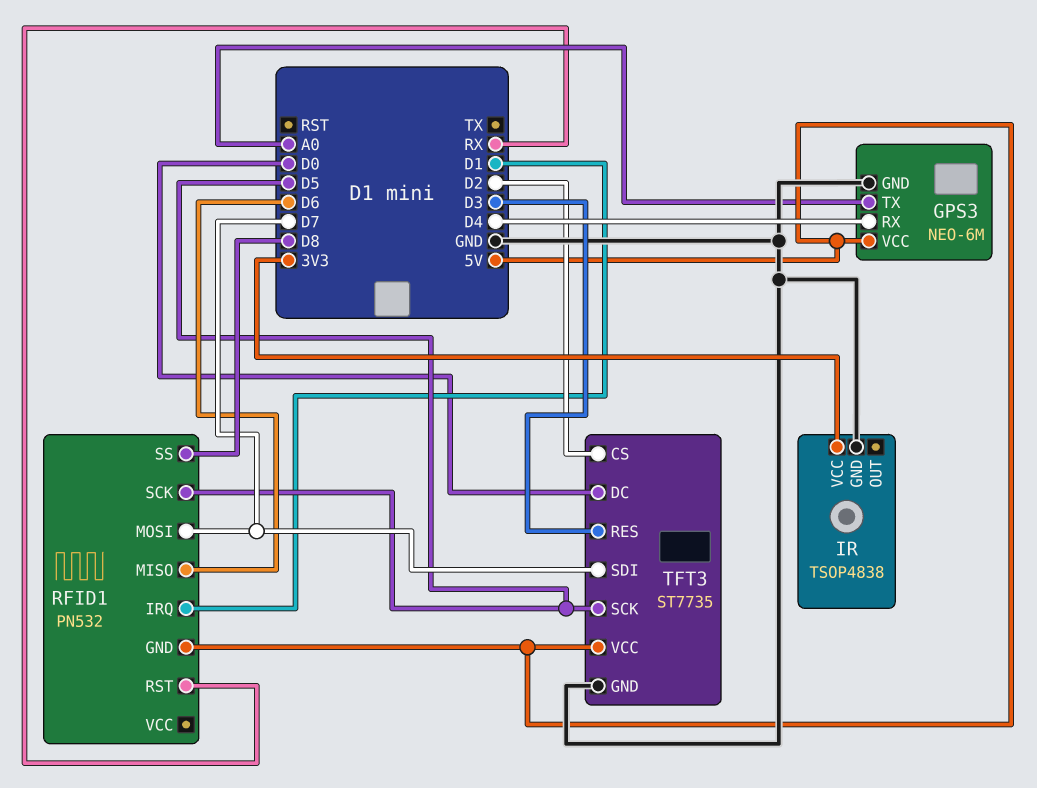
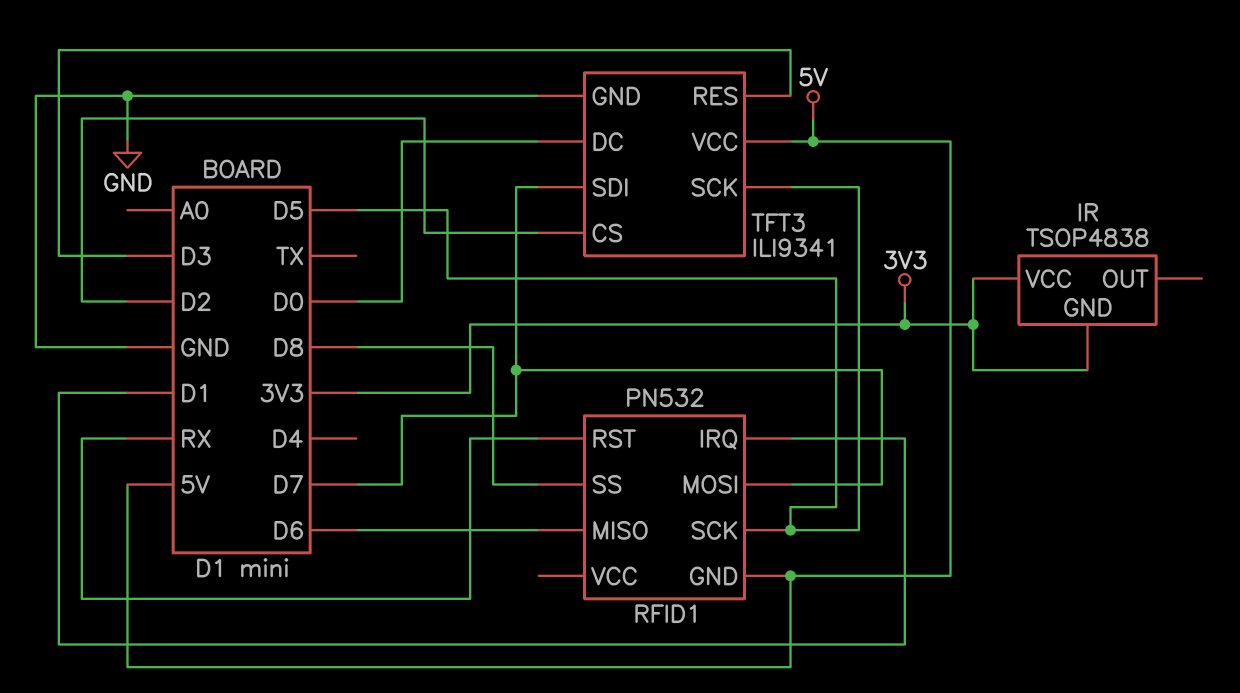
GPS3: NEO-6M -> none
GPS3 pin GND: GND -> none
GPS3 pin RX: D4 -> none
GPS3 pin TX: A0 -> none
GPS3 pin VCC: 5V -> none
IR pin GND: GND -> 3V3
TFT3: ST7735 -> ILI9341

